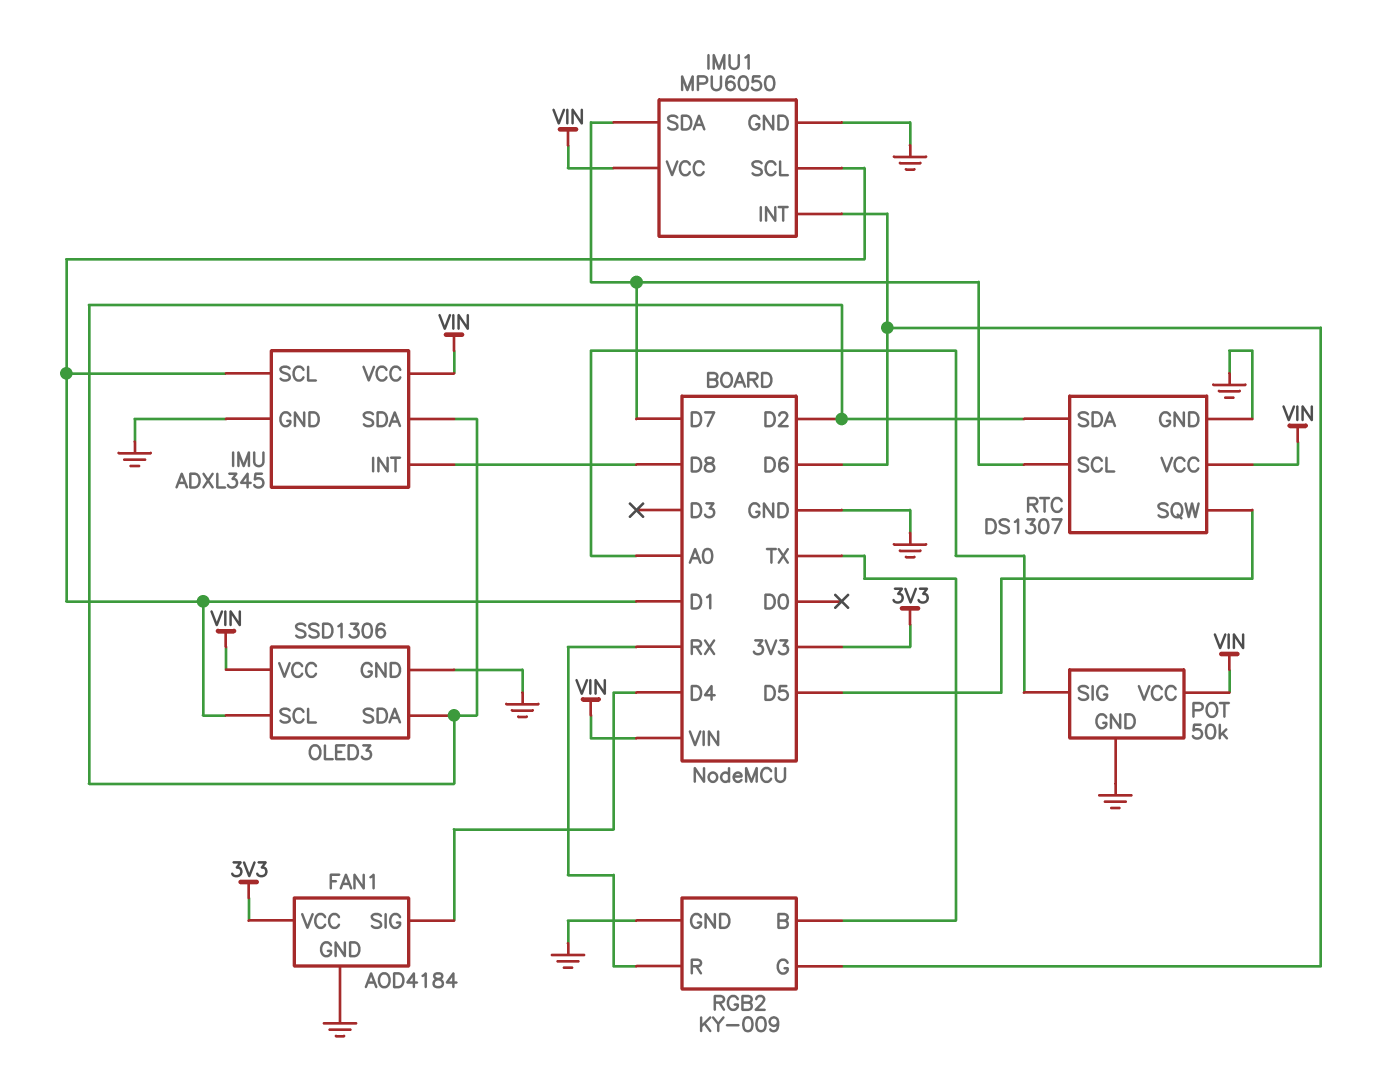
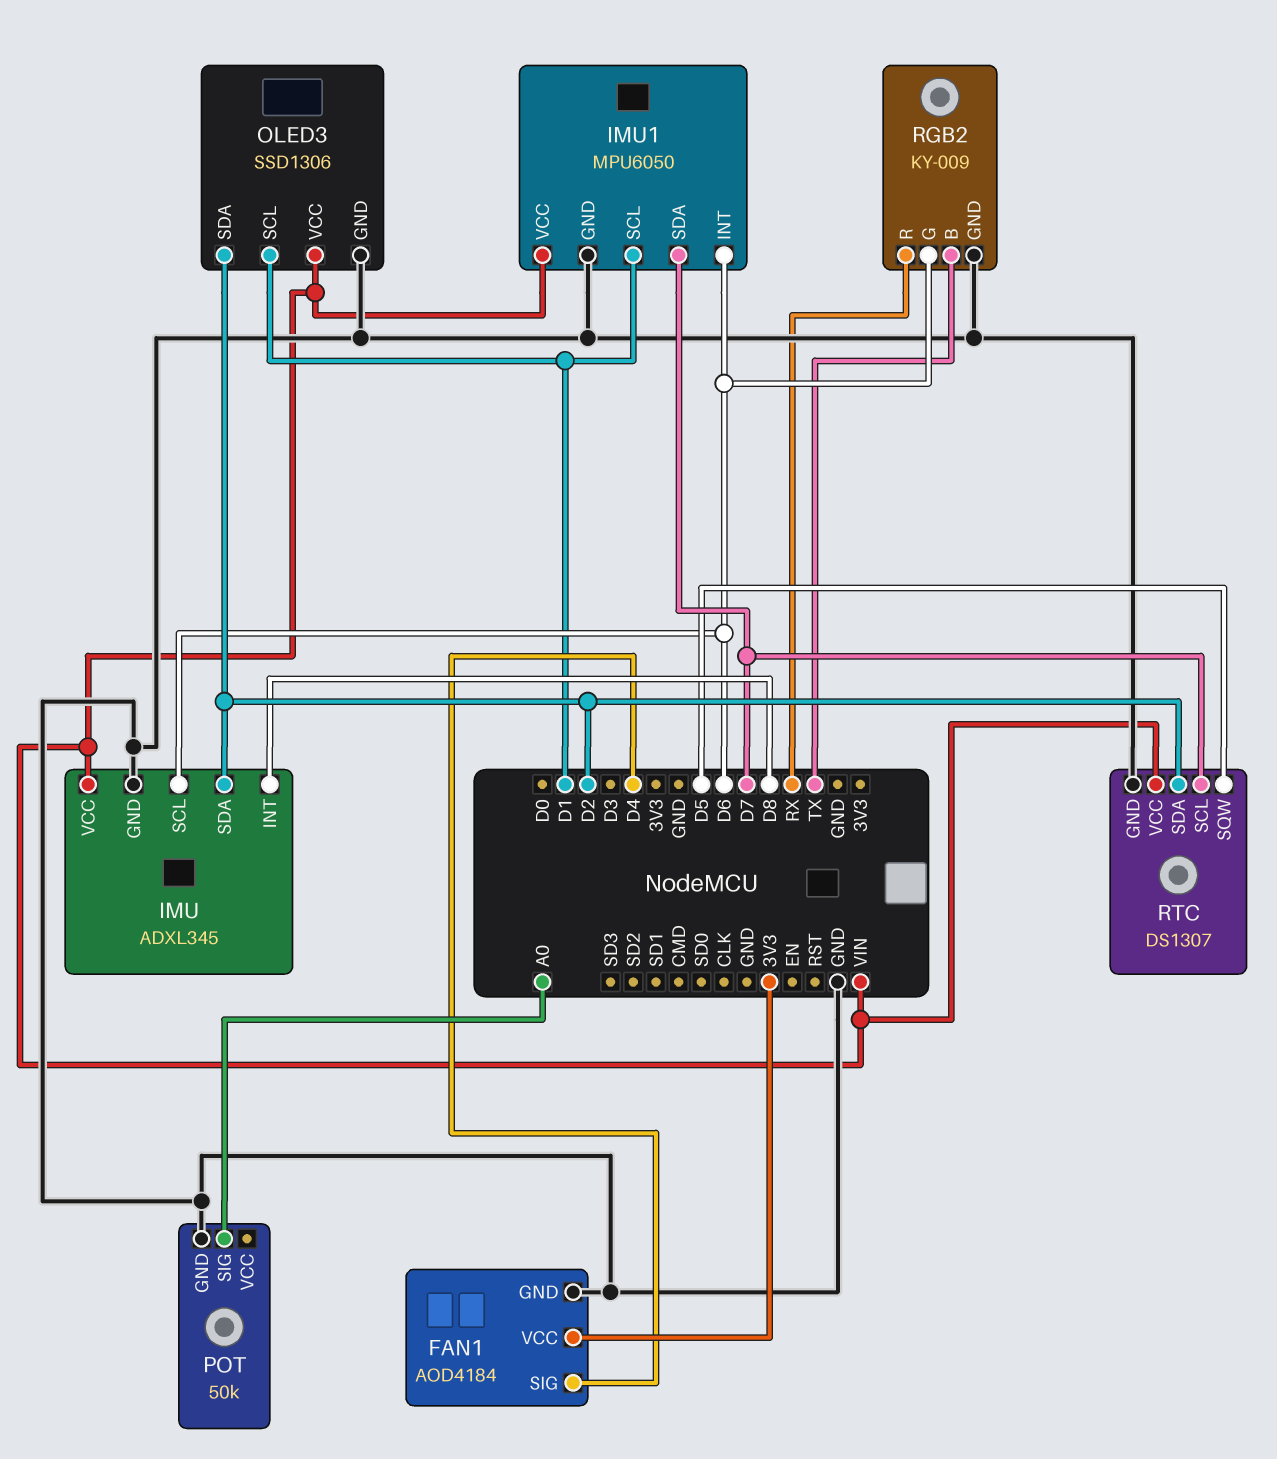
IMU pin SCL: D1 -> D6
POT pin VCC: VIN -> none

